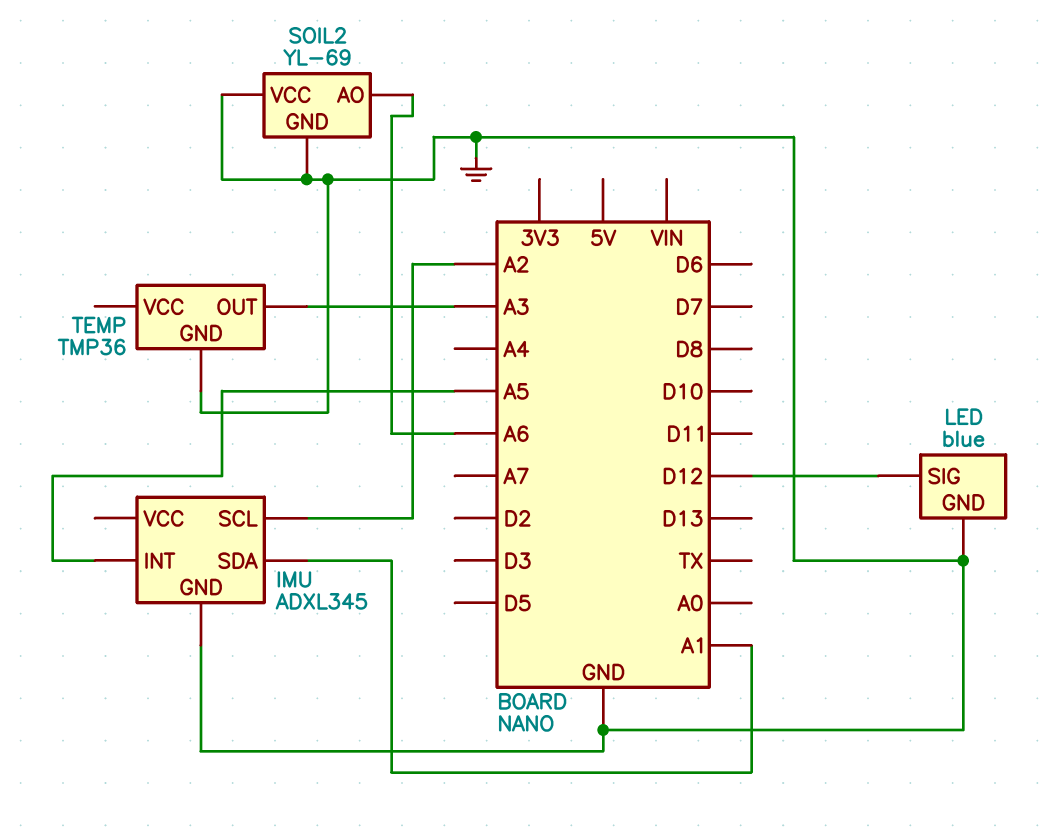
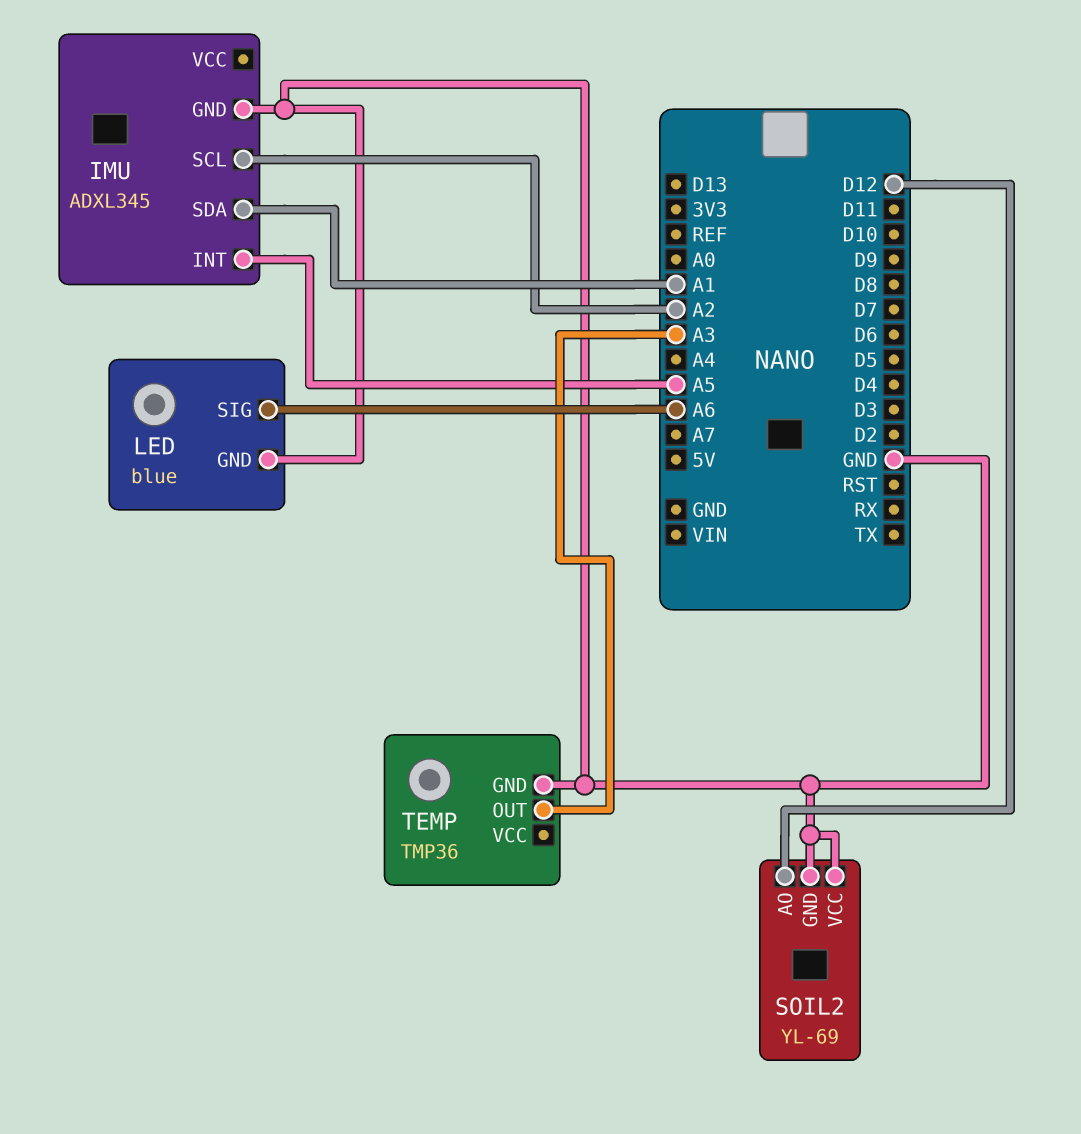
LED pin SIG: D12 -> A6
SOIL2 pin AO: A6 -> D12

